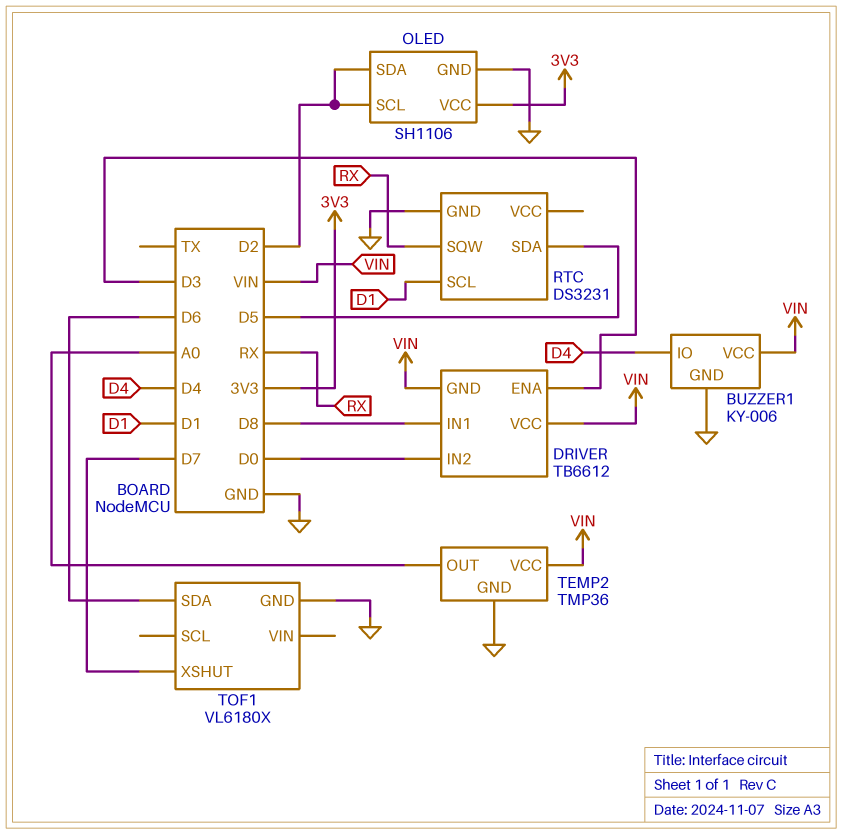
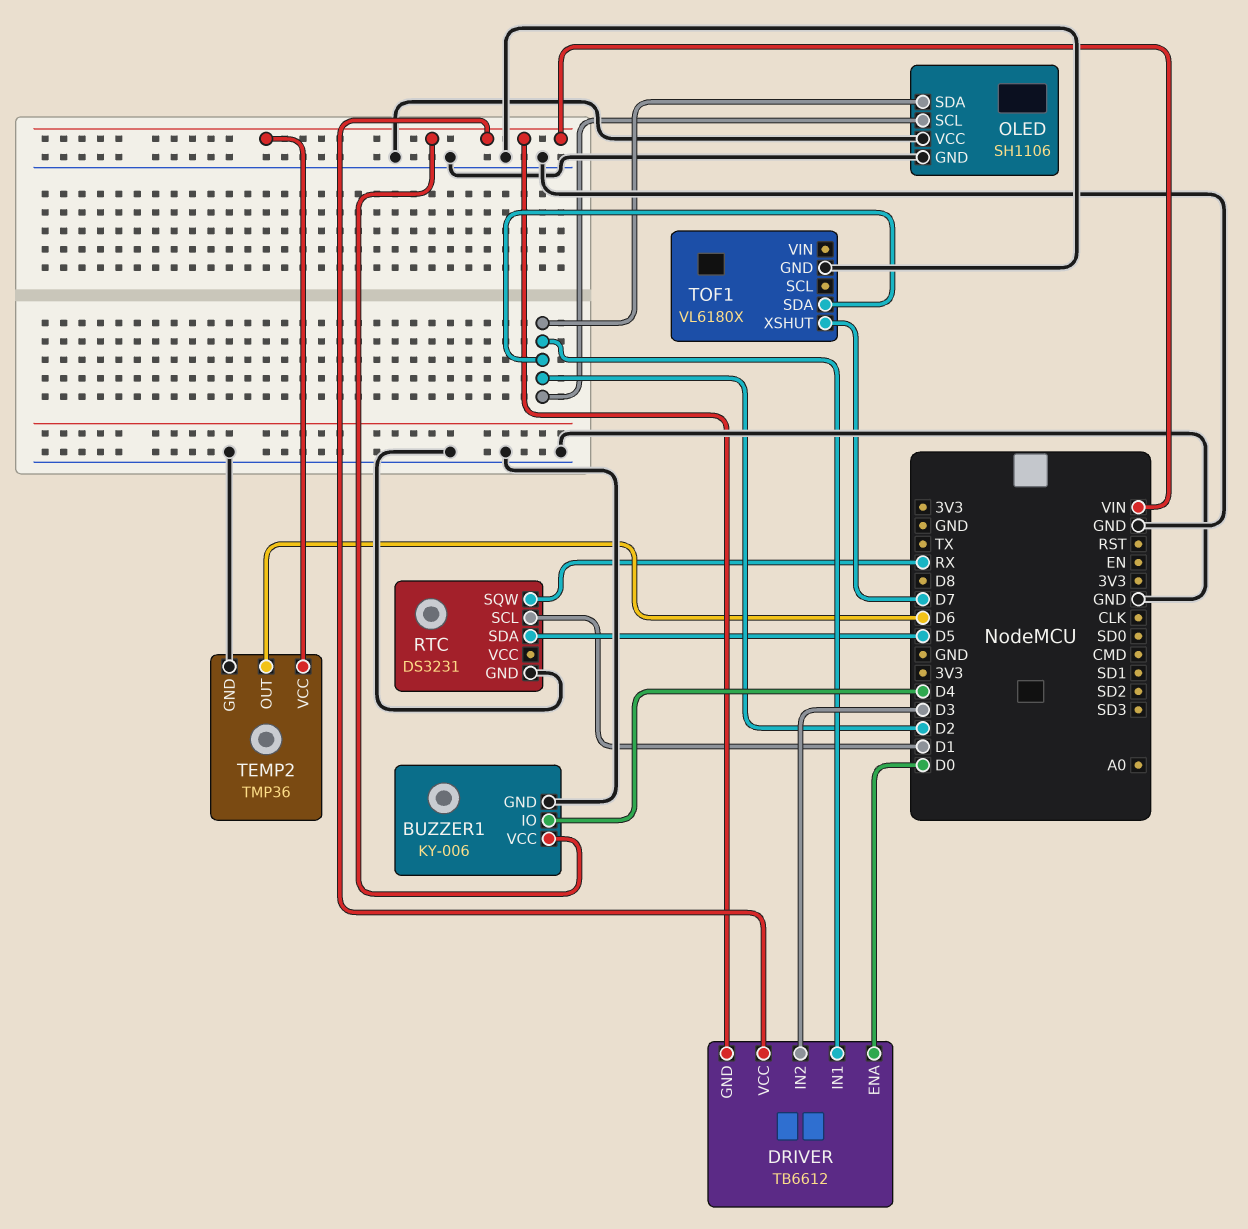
DRIVER pin ENA: D3 -> D0
DRIVER pin IN1: D8 -> D2
DRIVER pin IN2: D0 -> D3
OLED pin VCC: 3V3 -> GND
TEMP2 pin OUT: A0 -> D6
TOF1 pin SDA: D6 -> D2

